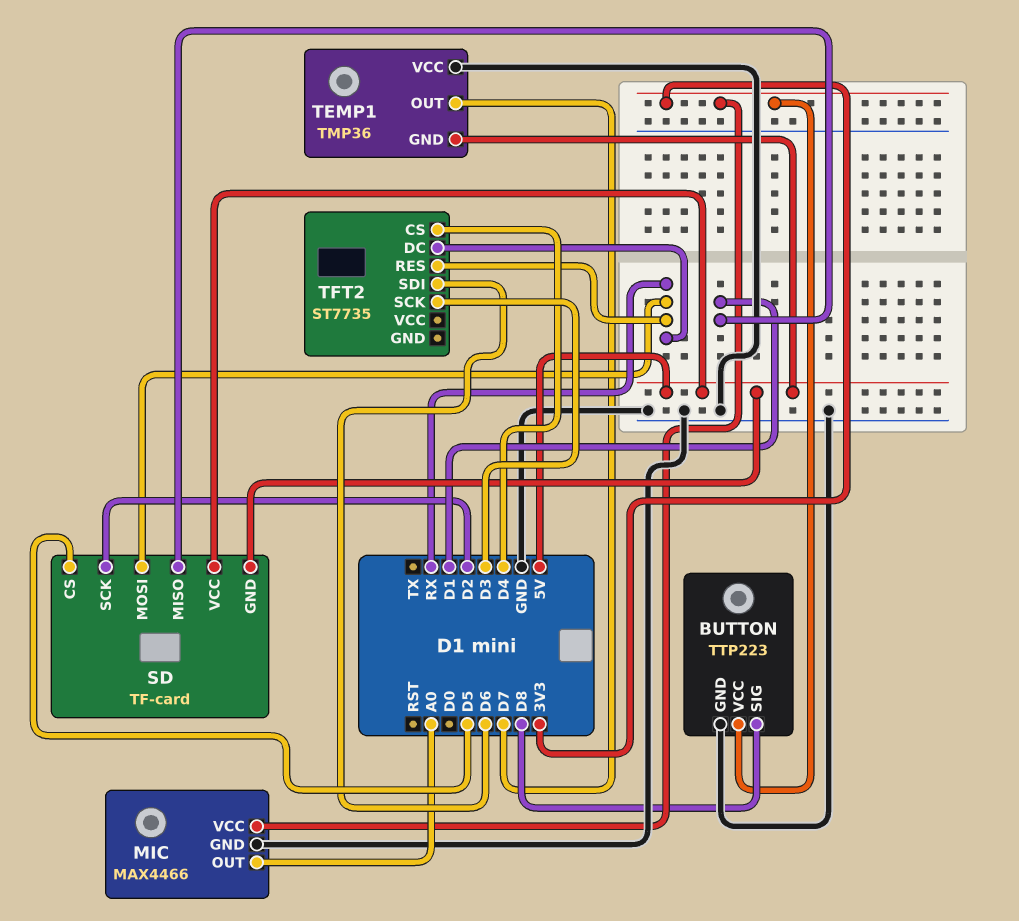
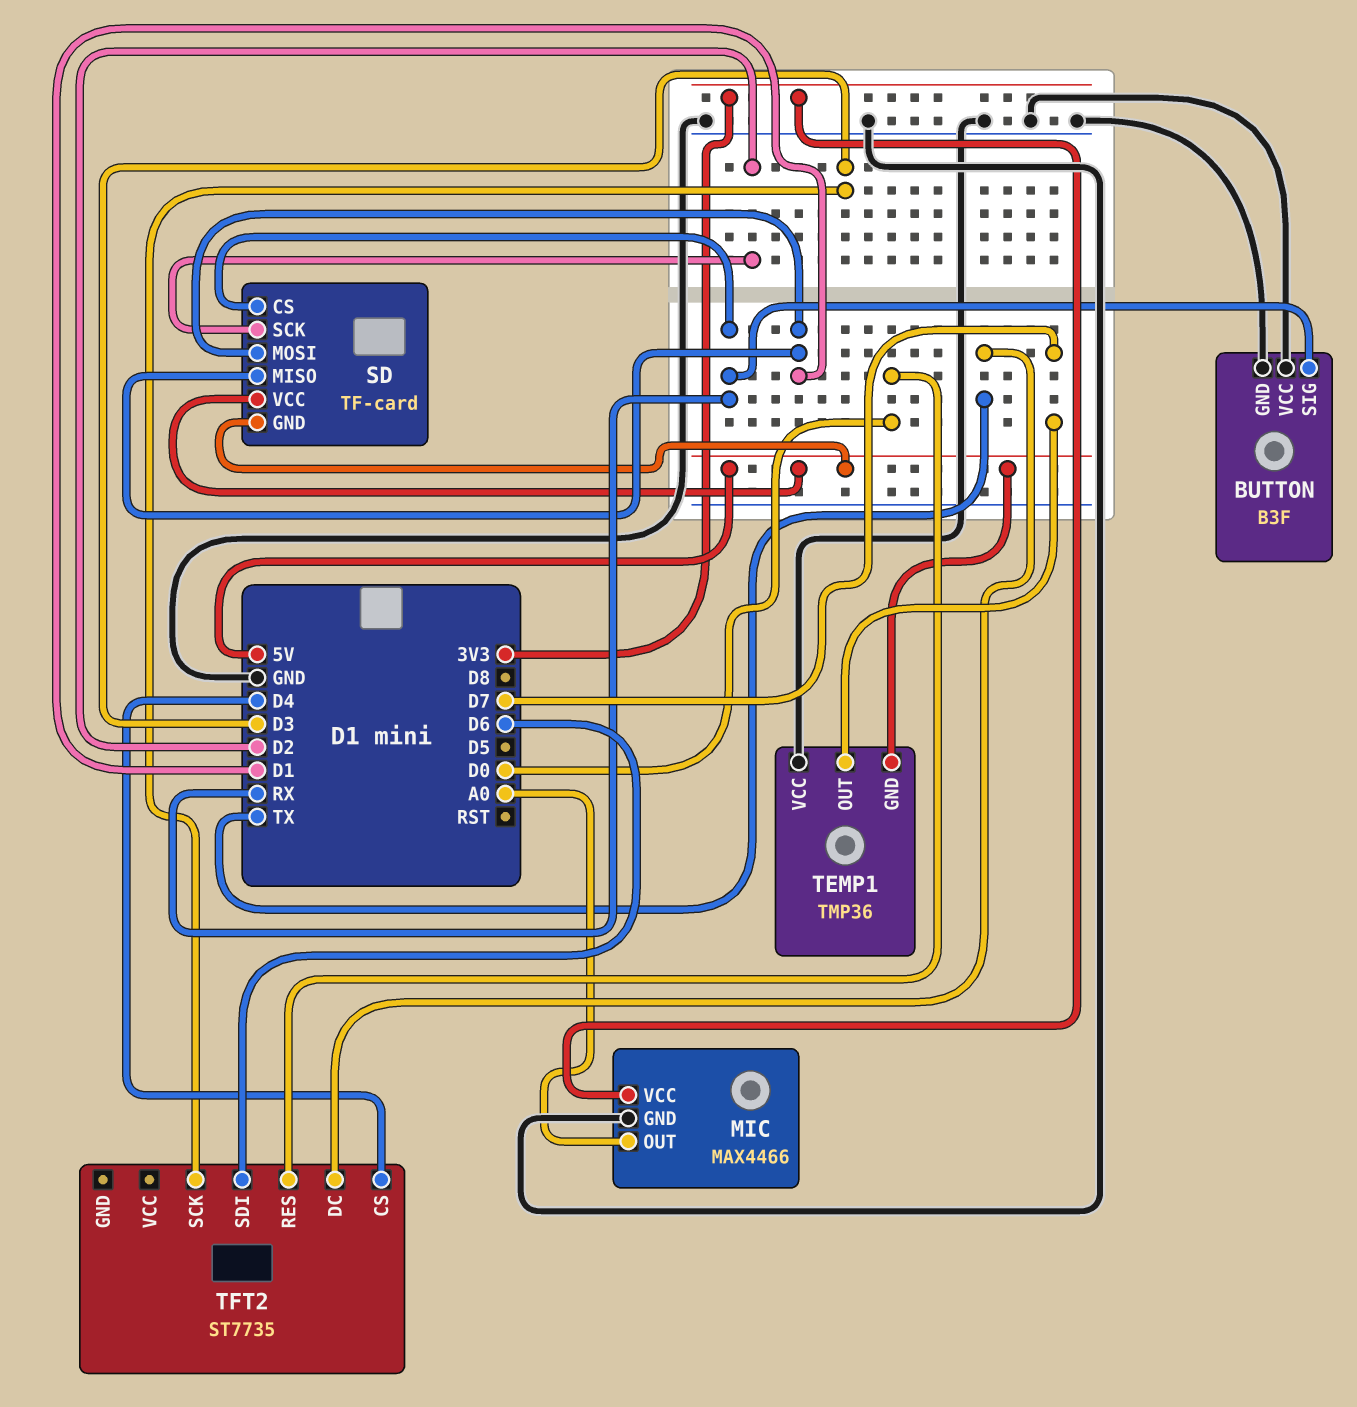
BUTTON: TTP223 -> B3F
BUTTON pin SIG: D8 -> RX
BUTTON pin VCC: 3V3 -> GND
SD pin CS: D5 -> RX
SD pin MOSI: RX -> D1
TFT2 pin DC: RX -> TX
TFT2 pin RES: RX -> D0

